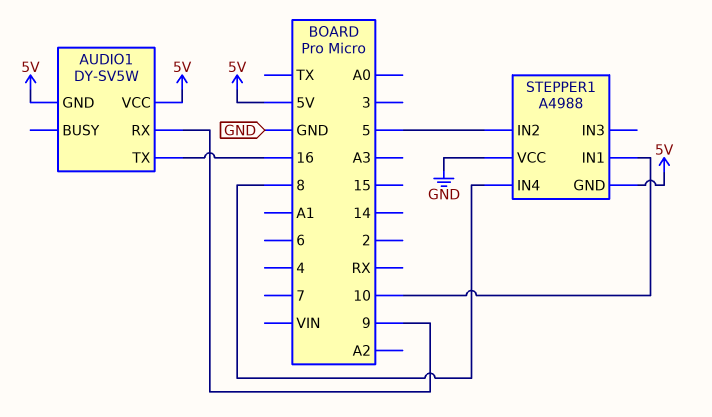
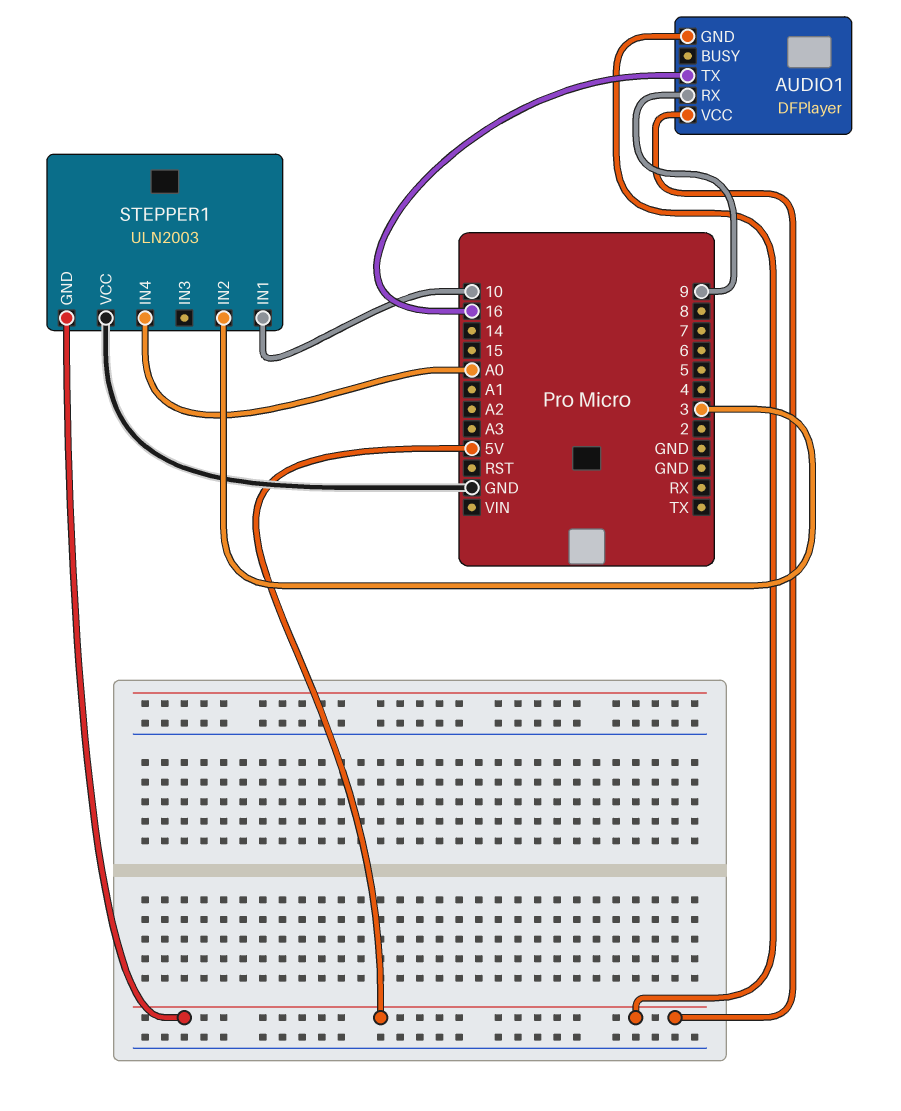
AUDIO1: DY-SV5W -> DFPlayer
STEPPER1: A4988 -> ULN2003
STEPPER1 pin IN2: 5 -> 3
STEPPER1 pin IN4: 8 -> A0

